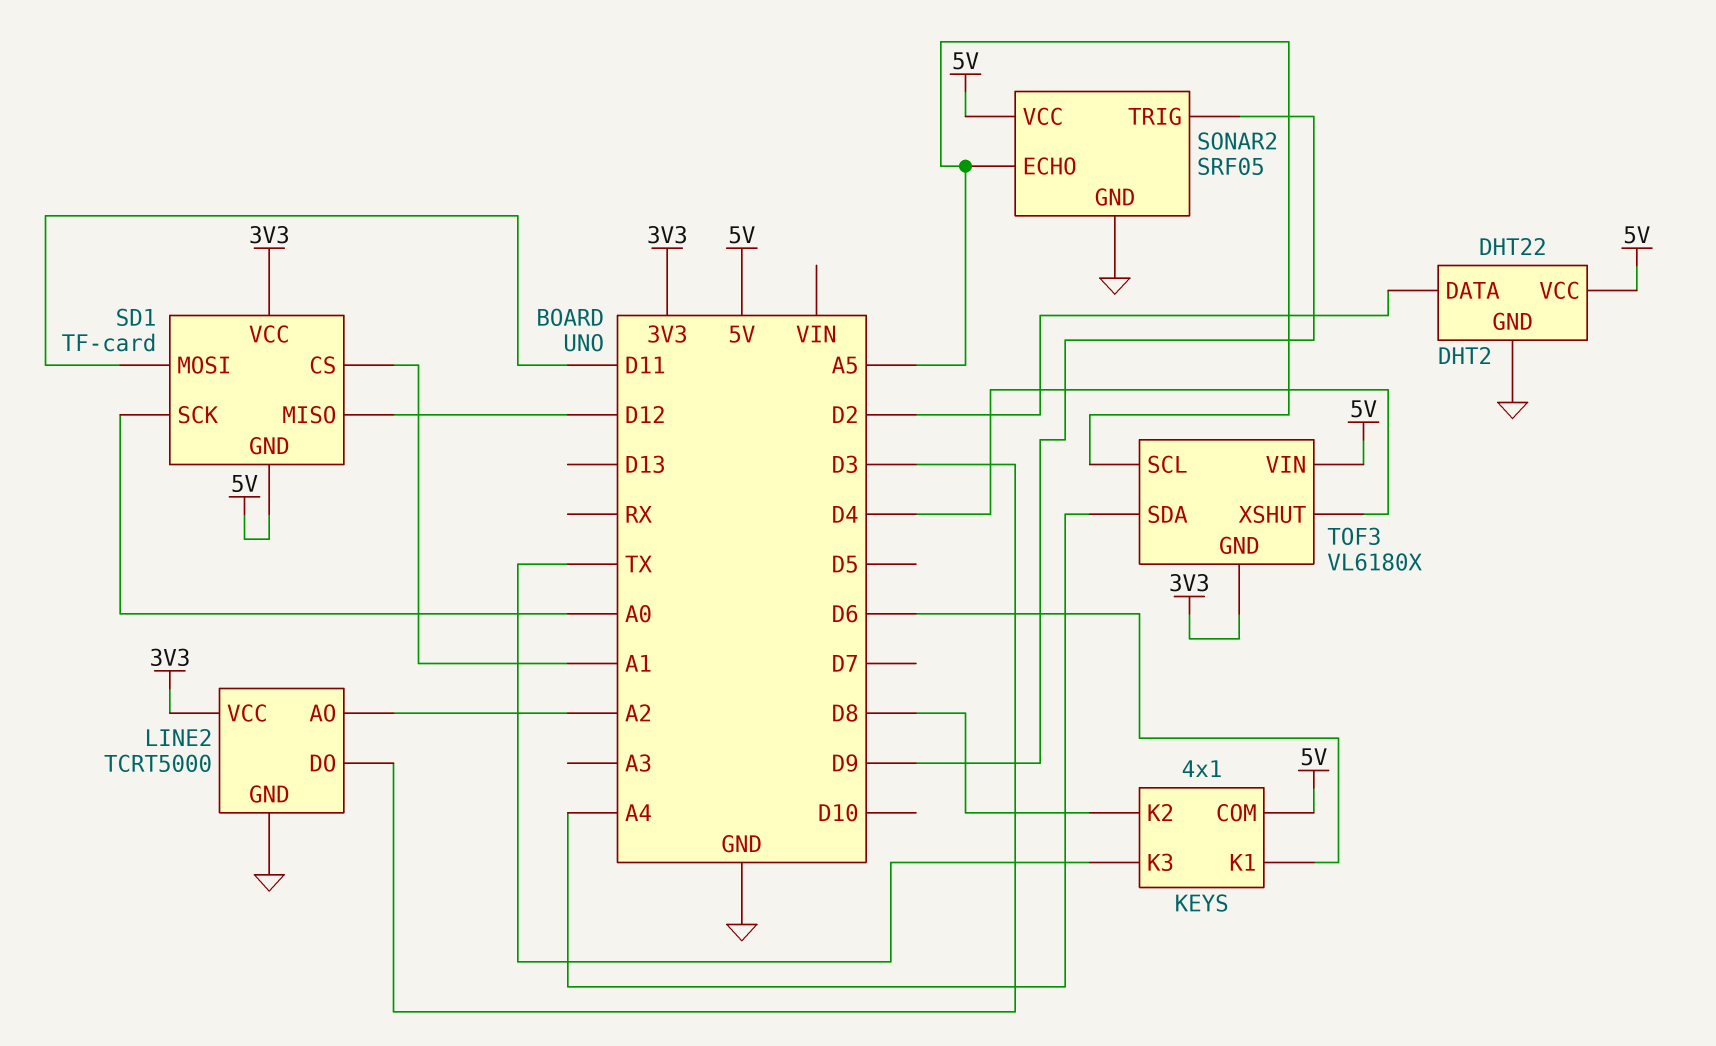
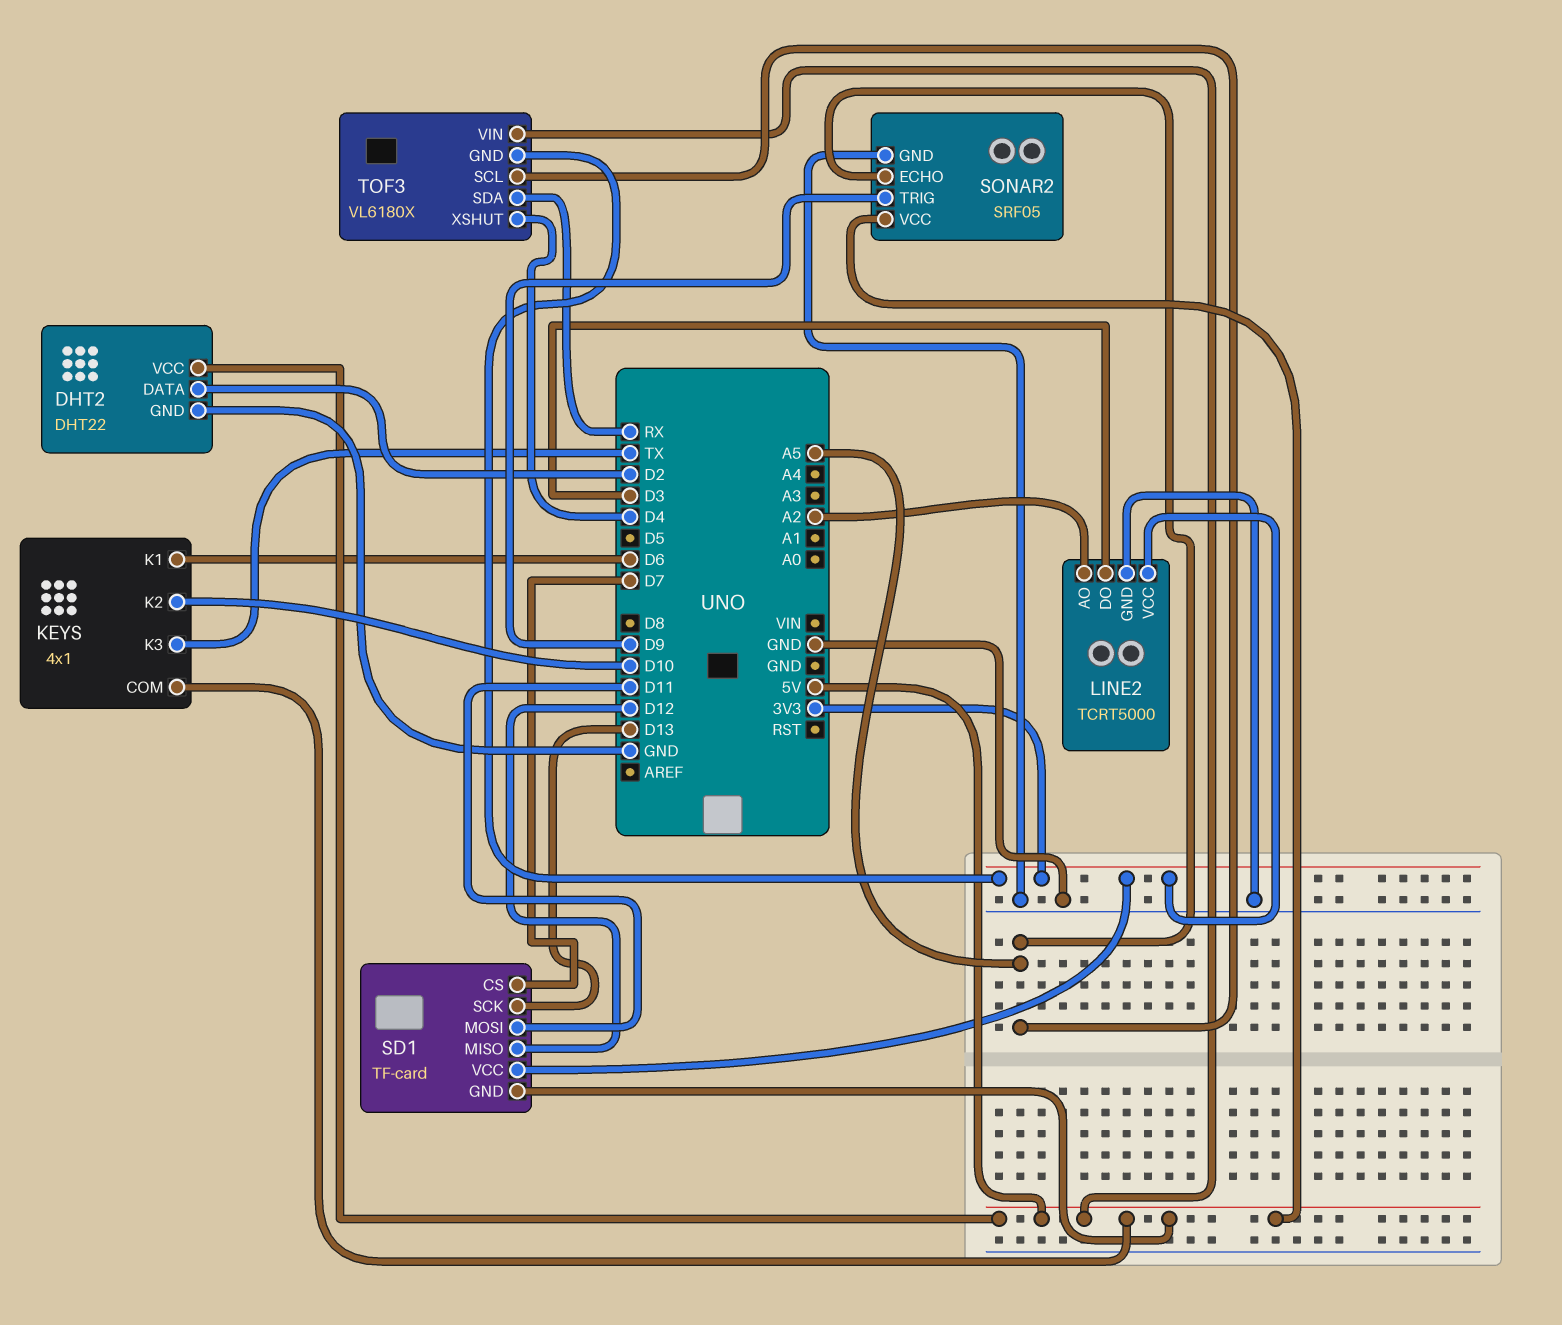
KEYS pin K2: D8 -> D10
SD1 pin CS: A1 -> D7
SD1 pin SCK: A0 -> D13
TOF3 pin SDA: A4 -> RX

